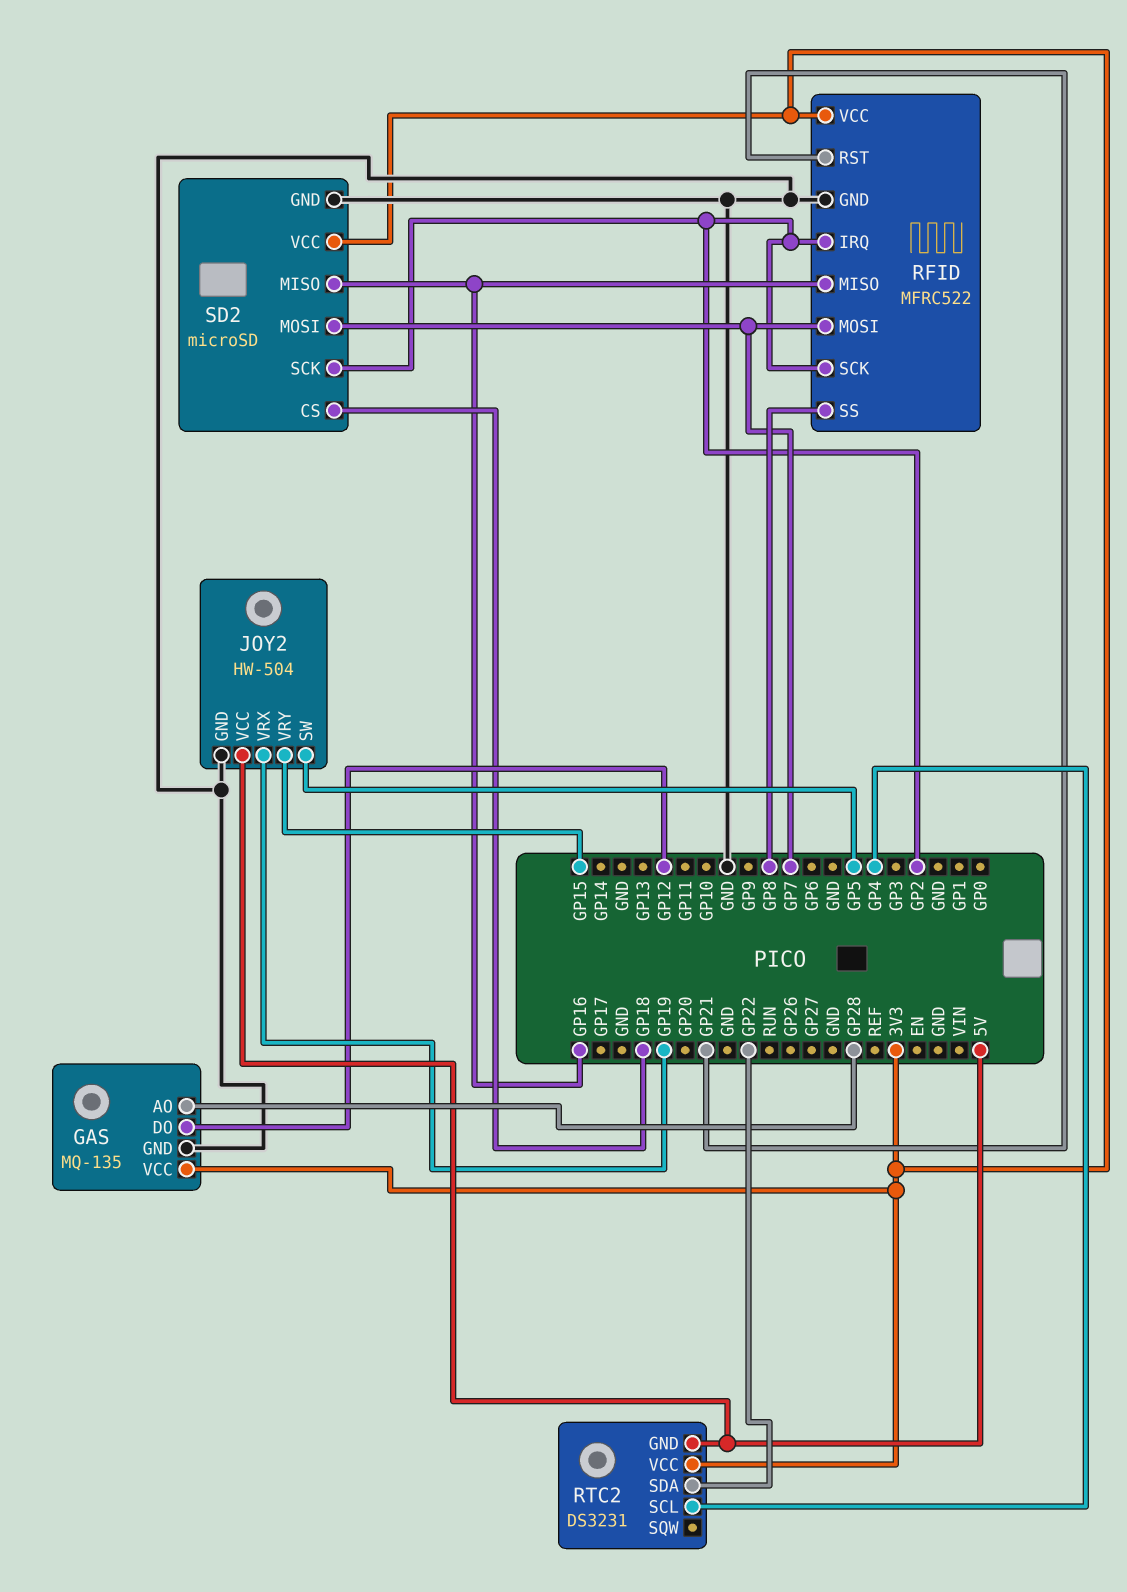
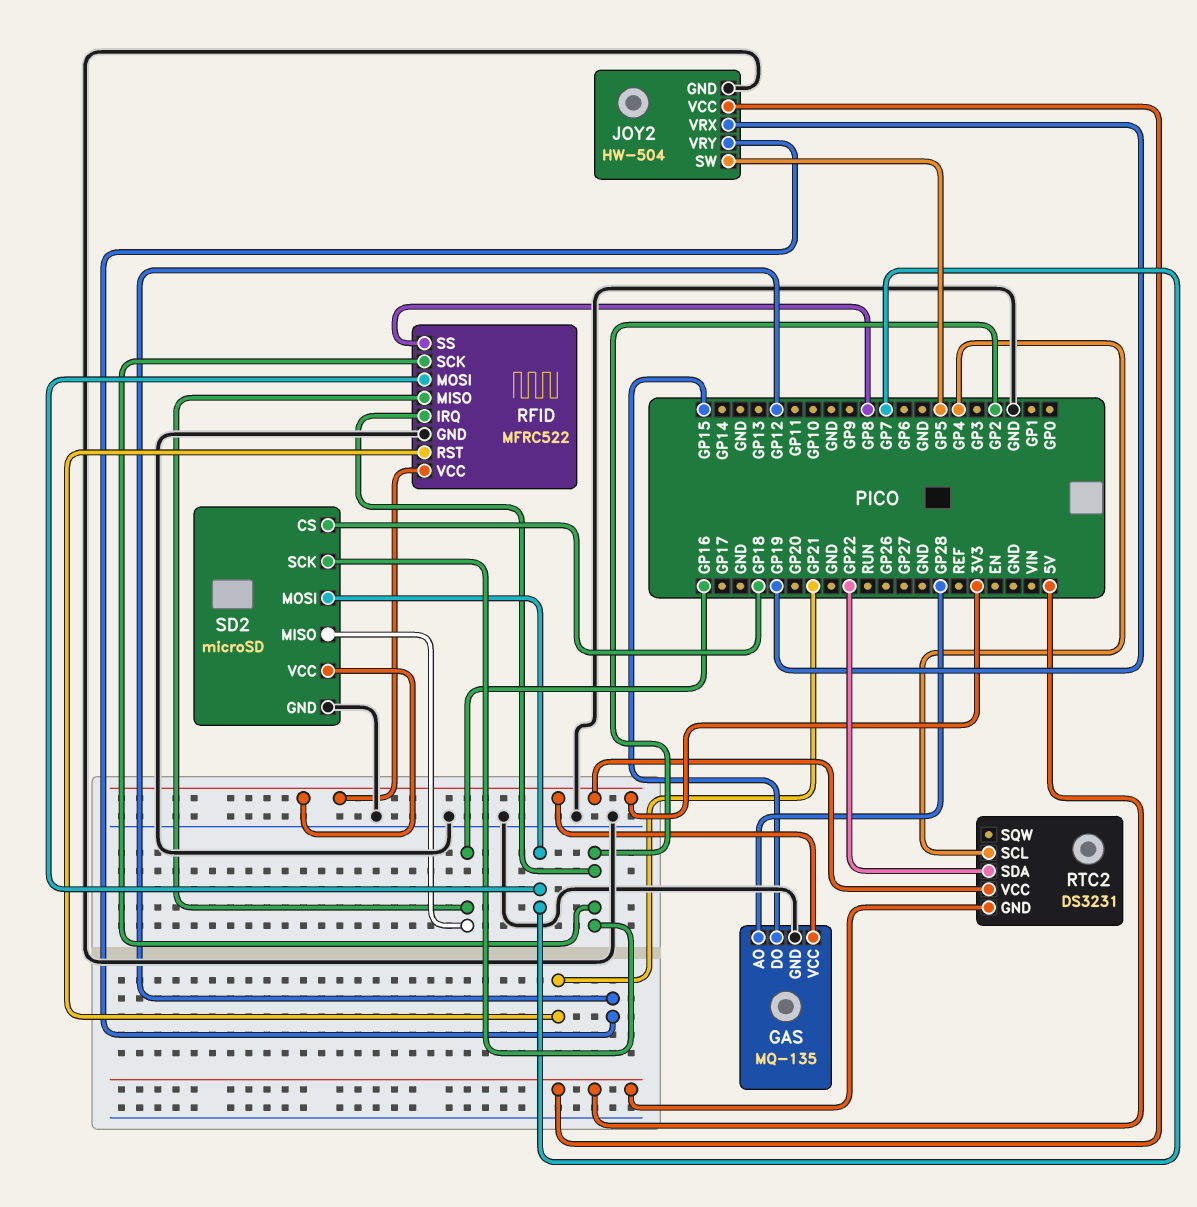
GAS pin DO: GP12 -> GP15
JOY2 pin VRY: GP15 -> GP12

